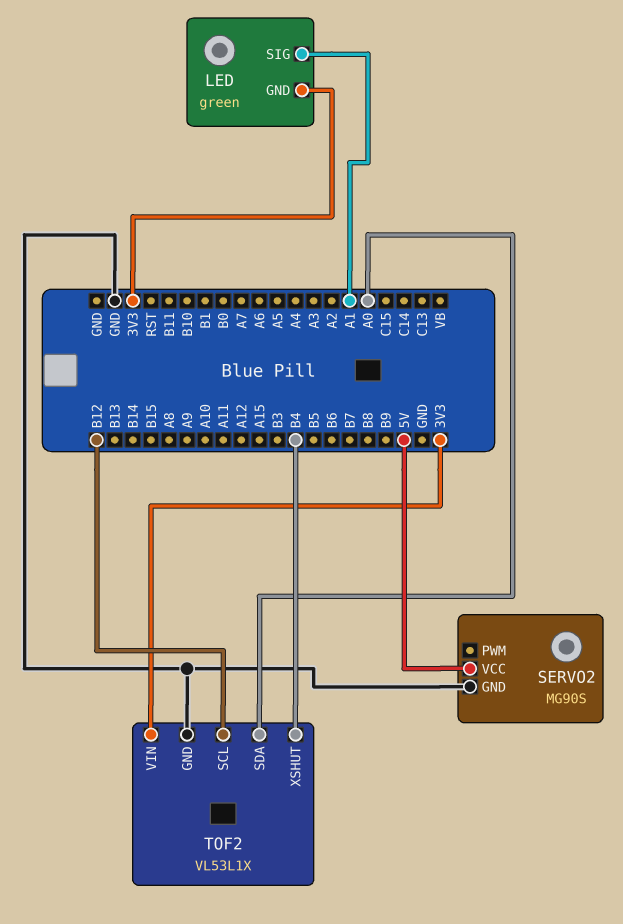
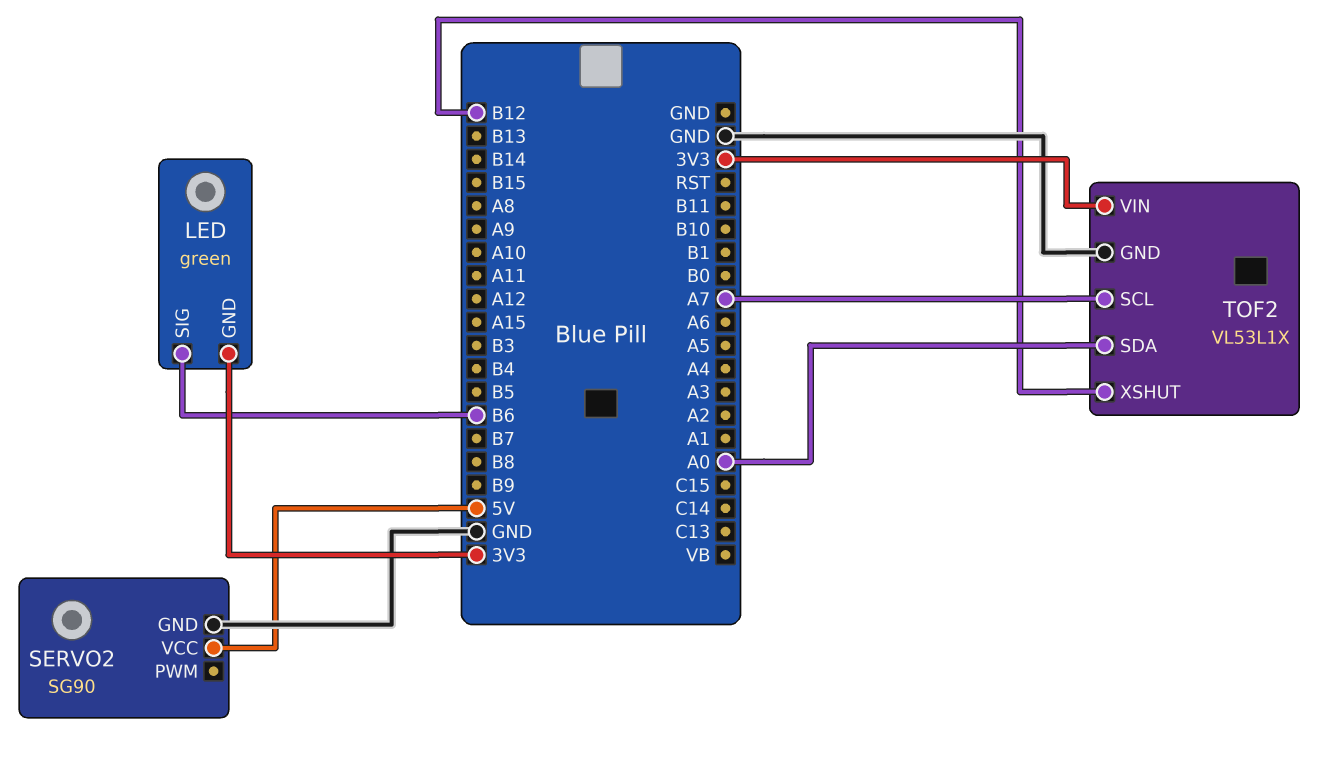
LED pin SIG: A1 -> B6
SERVO2: MG90S -> SG90
TOF2 pin SCL: B12 -> A7
TOF2 pin XSHUT: B4 -> B12

